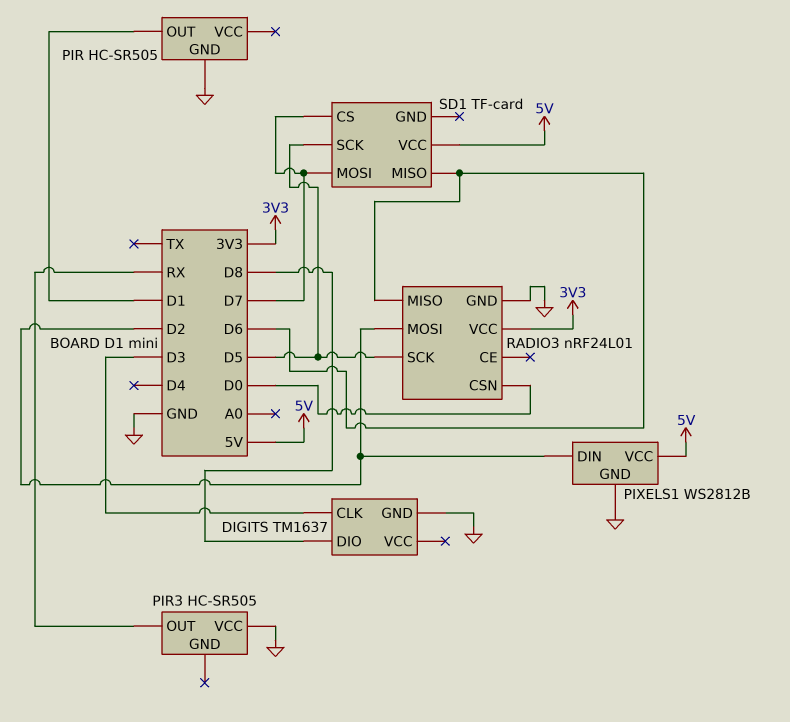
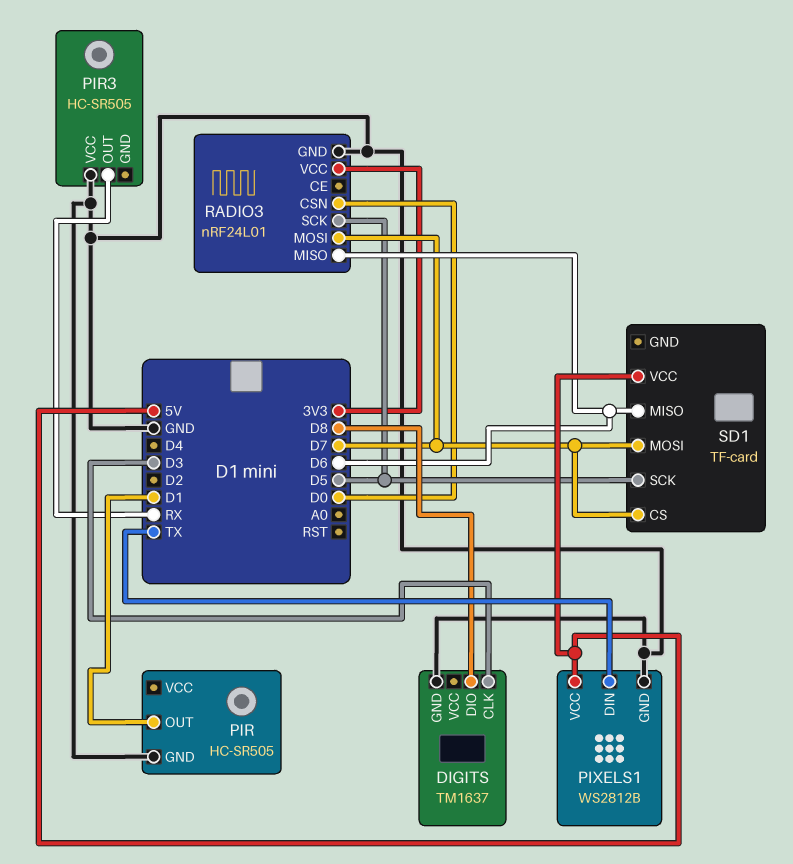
PIXELS1 pin DIN: D2 -> TX
RADIO3 pin MOSI: D2 -> D7

